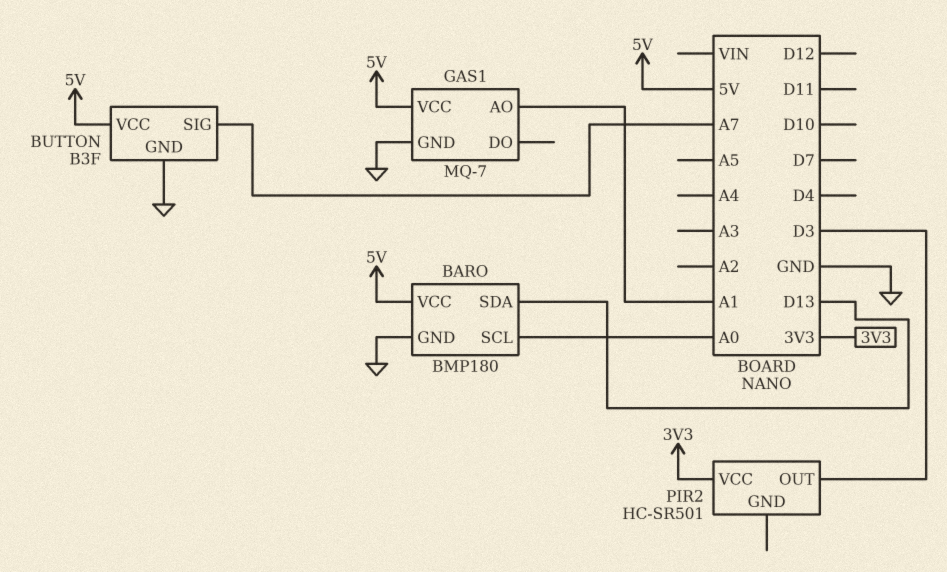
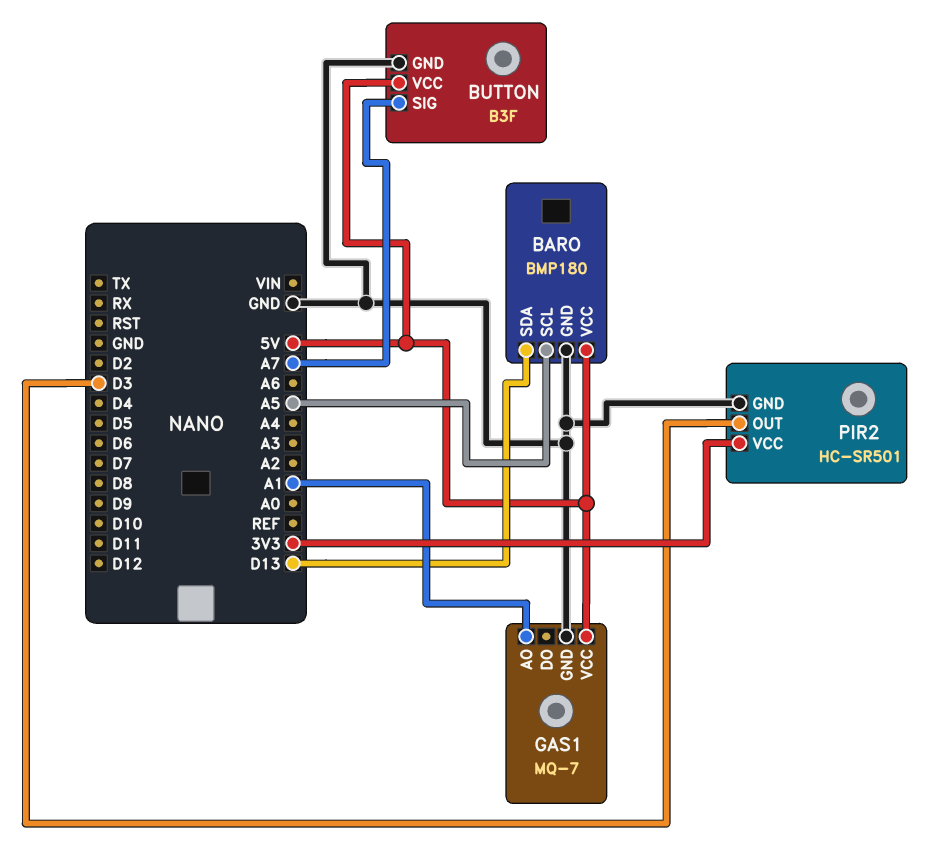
BARO pin SCL: A0 -> A5
PIR2 pin GND: none -> GND

